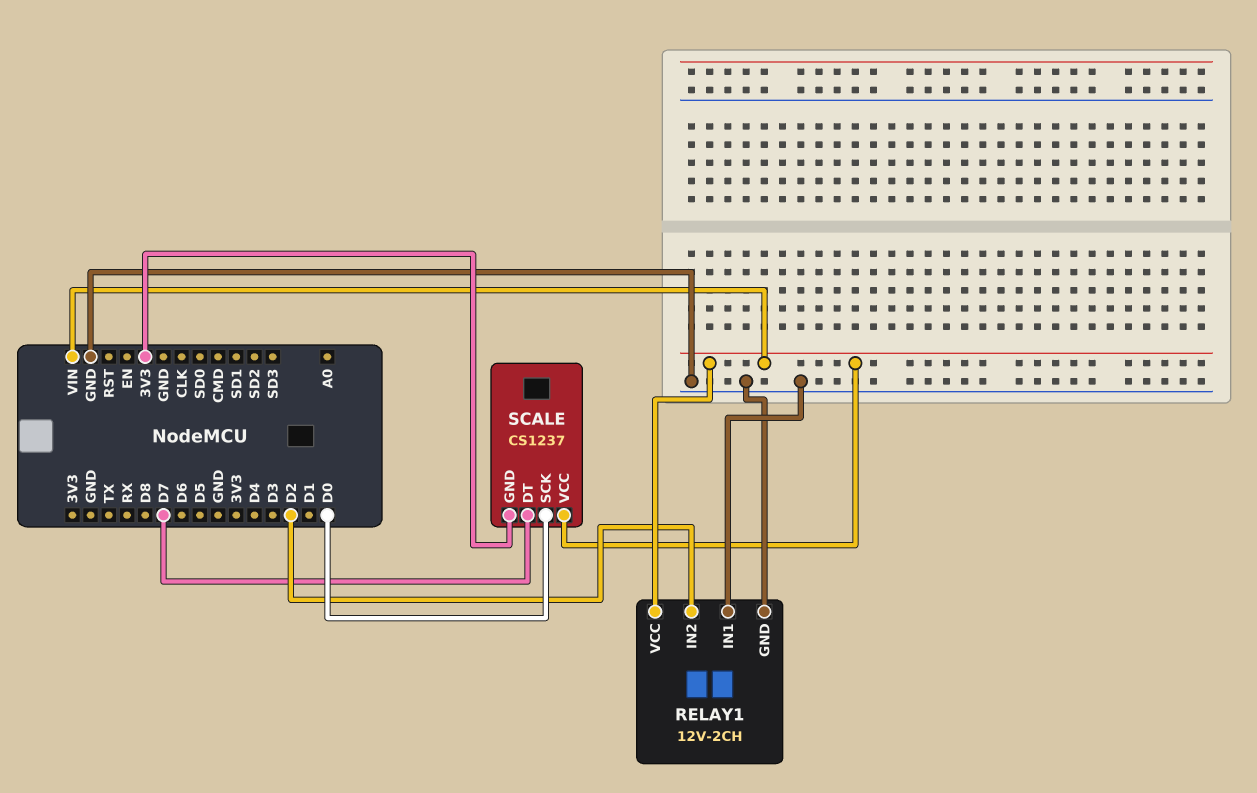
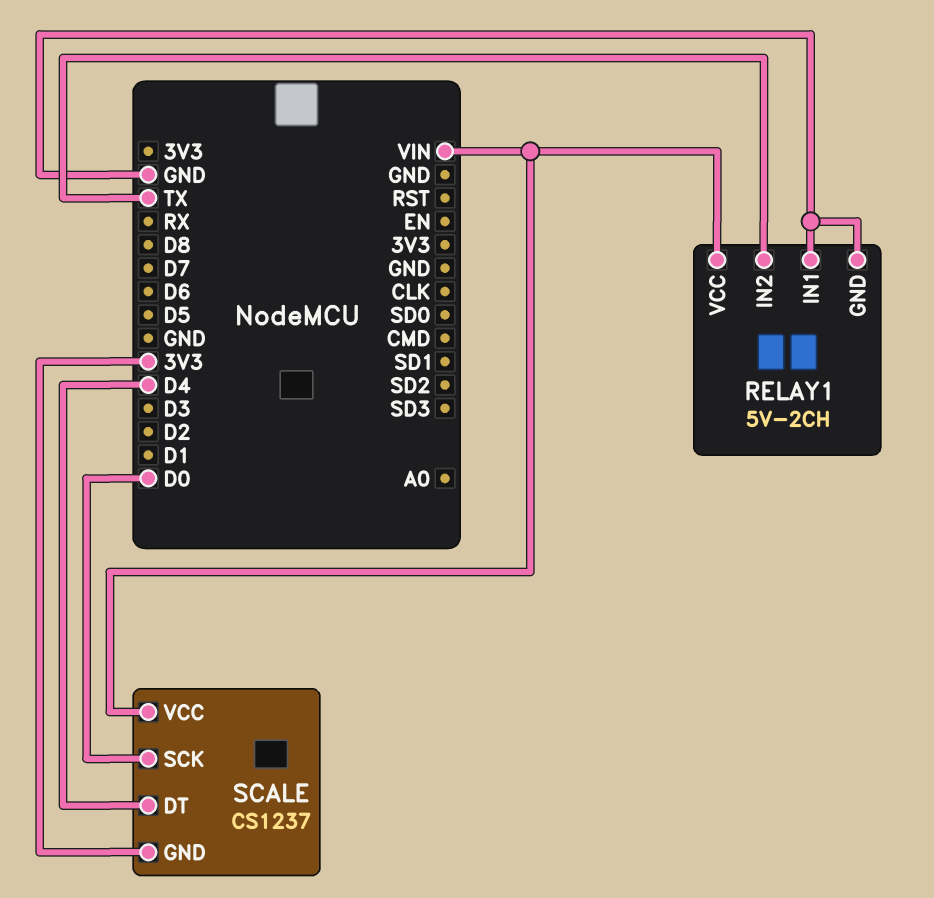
RELAY1: 12V-2CH -> 5V-2CH
RELAY1 pin IN2: D2 -> TX
SCALE pin DT: D7 -> D4

